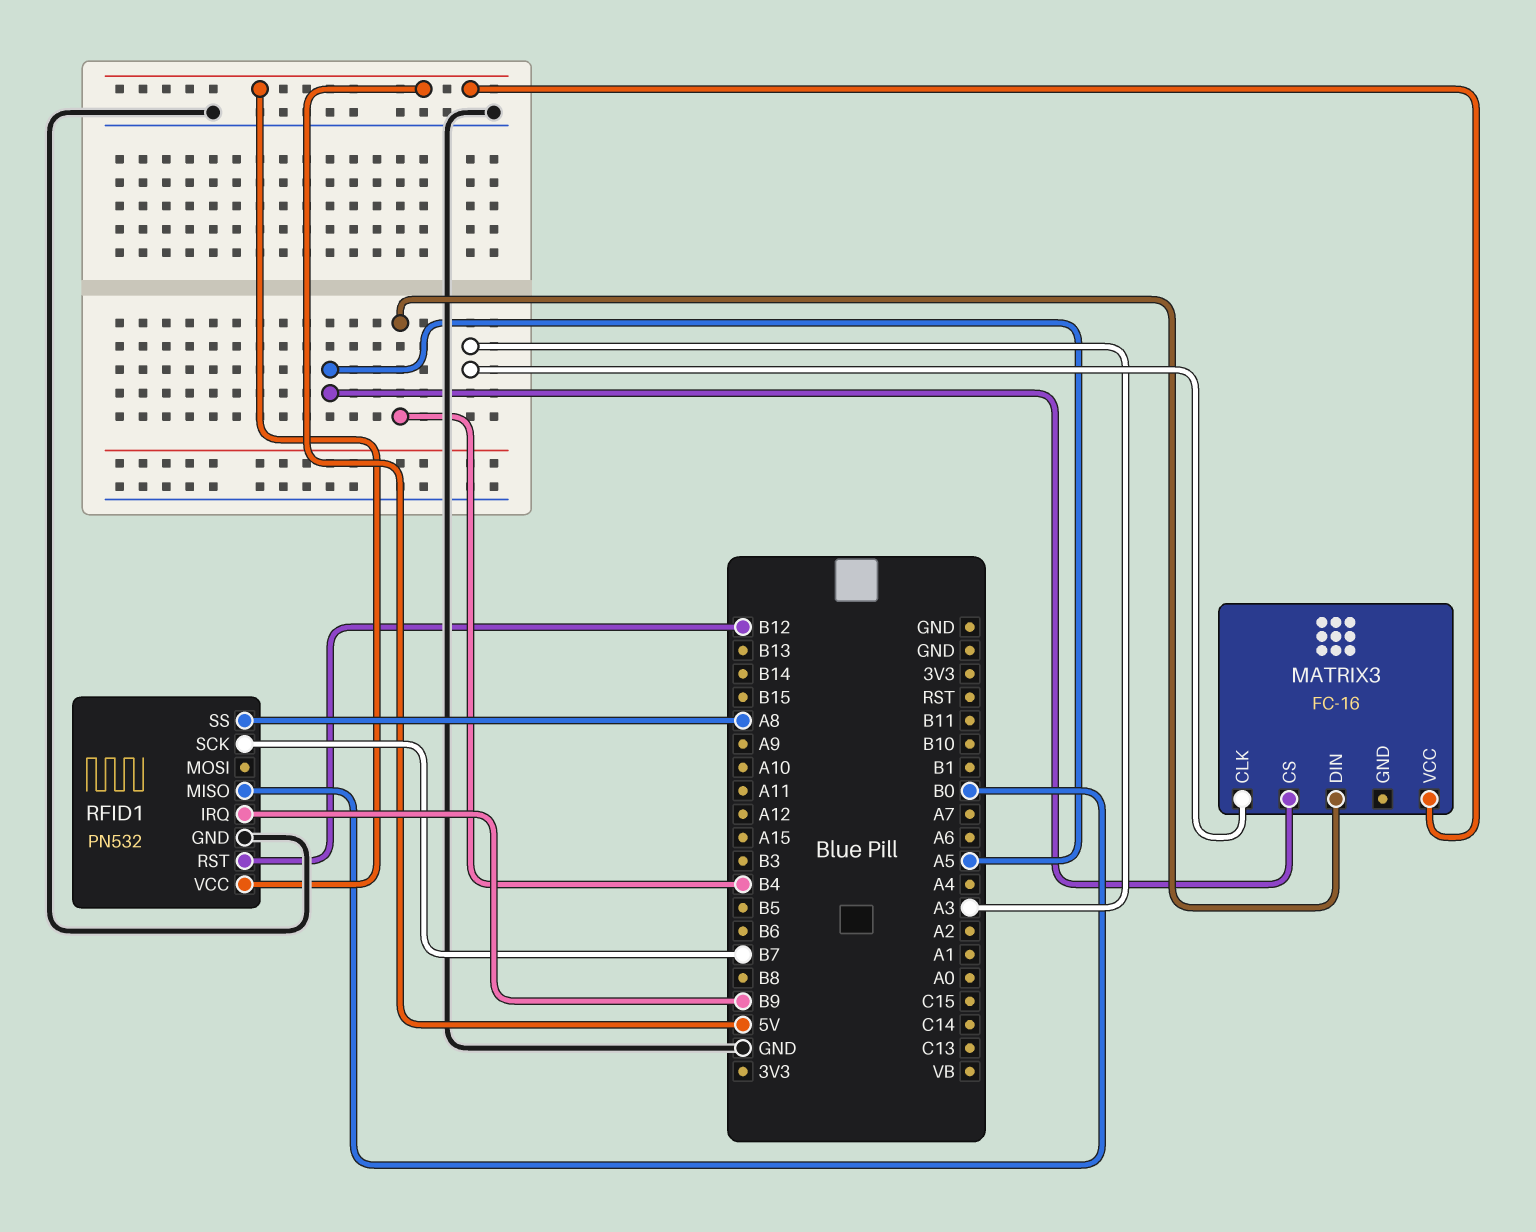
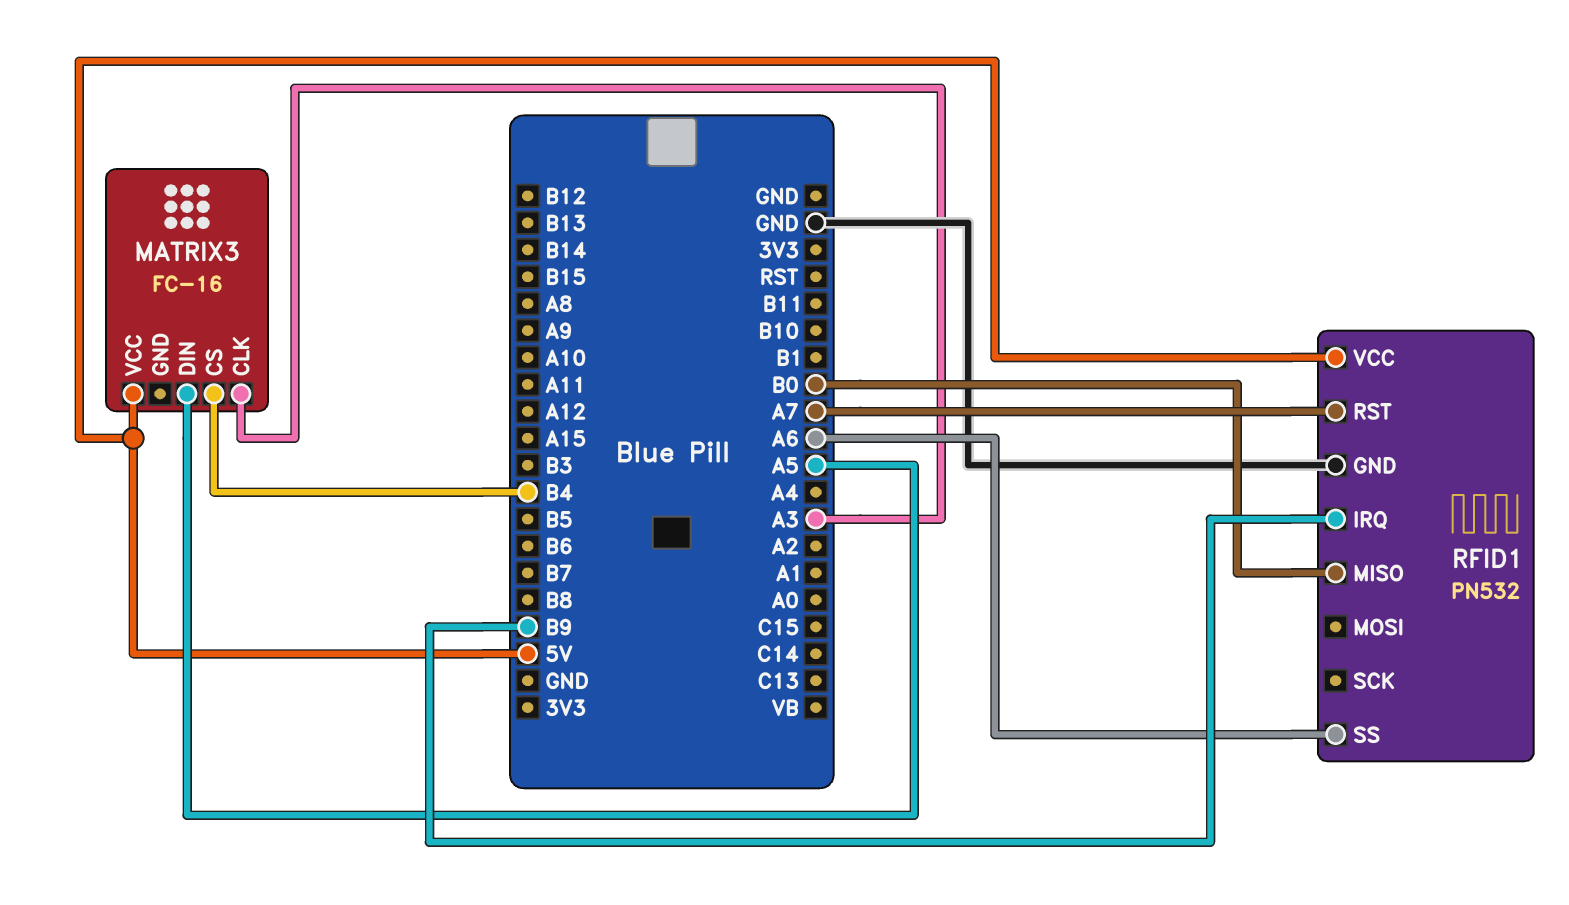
MATRIX3 pin CS: A5 -> B4
MATRIX3 pin DIN: B4 -> A5
RFID1 pin RST: B12 -> A7
RFID1 pin SCK: B7 -> none
RFID1 pin SS: A8 -> A6

